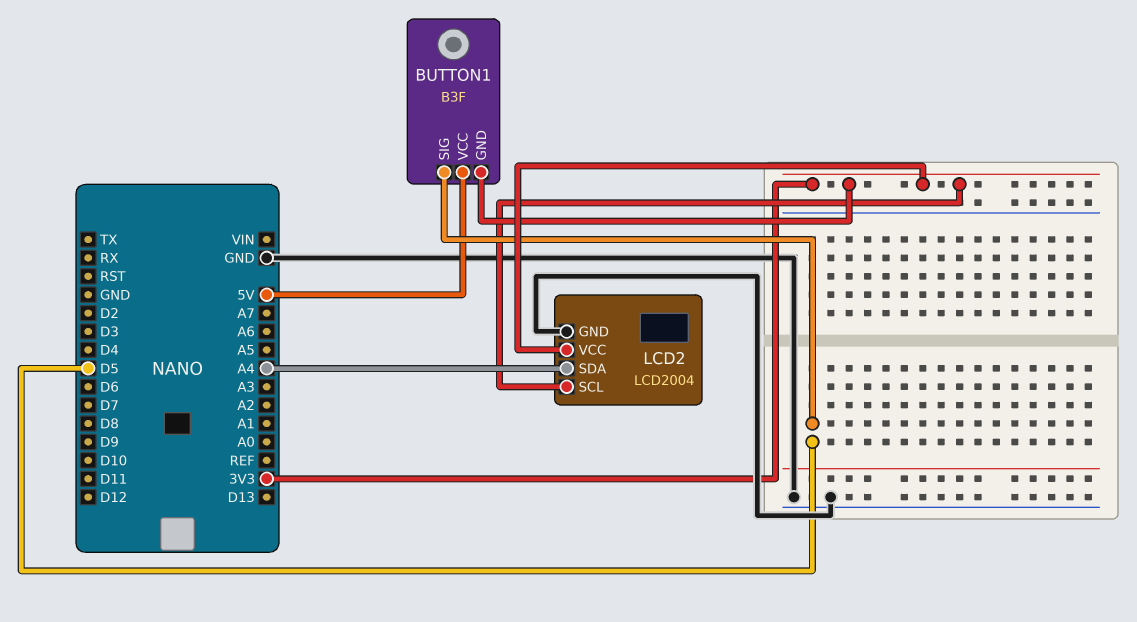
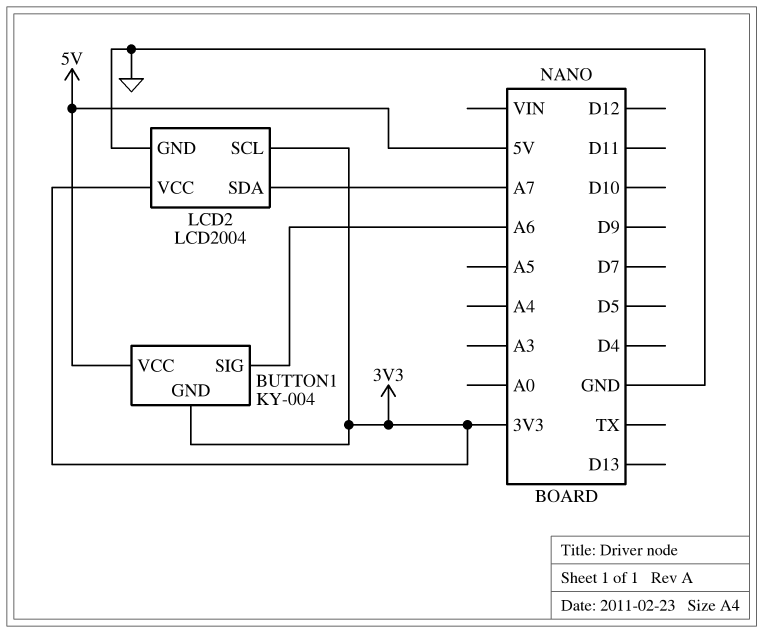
BUTTON1: B3F -> KY-004
BUTTON1 pin SIG: D5 -> A6
LCD2 pin SDA: A4 -> A7

